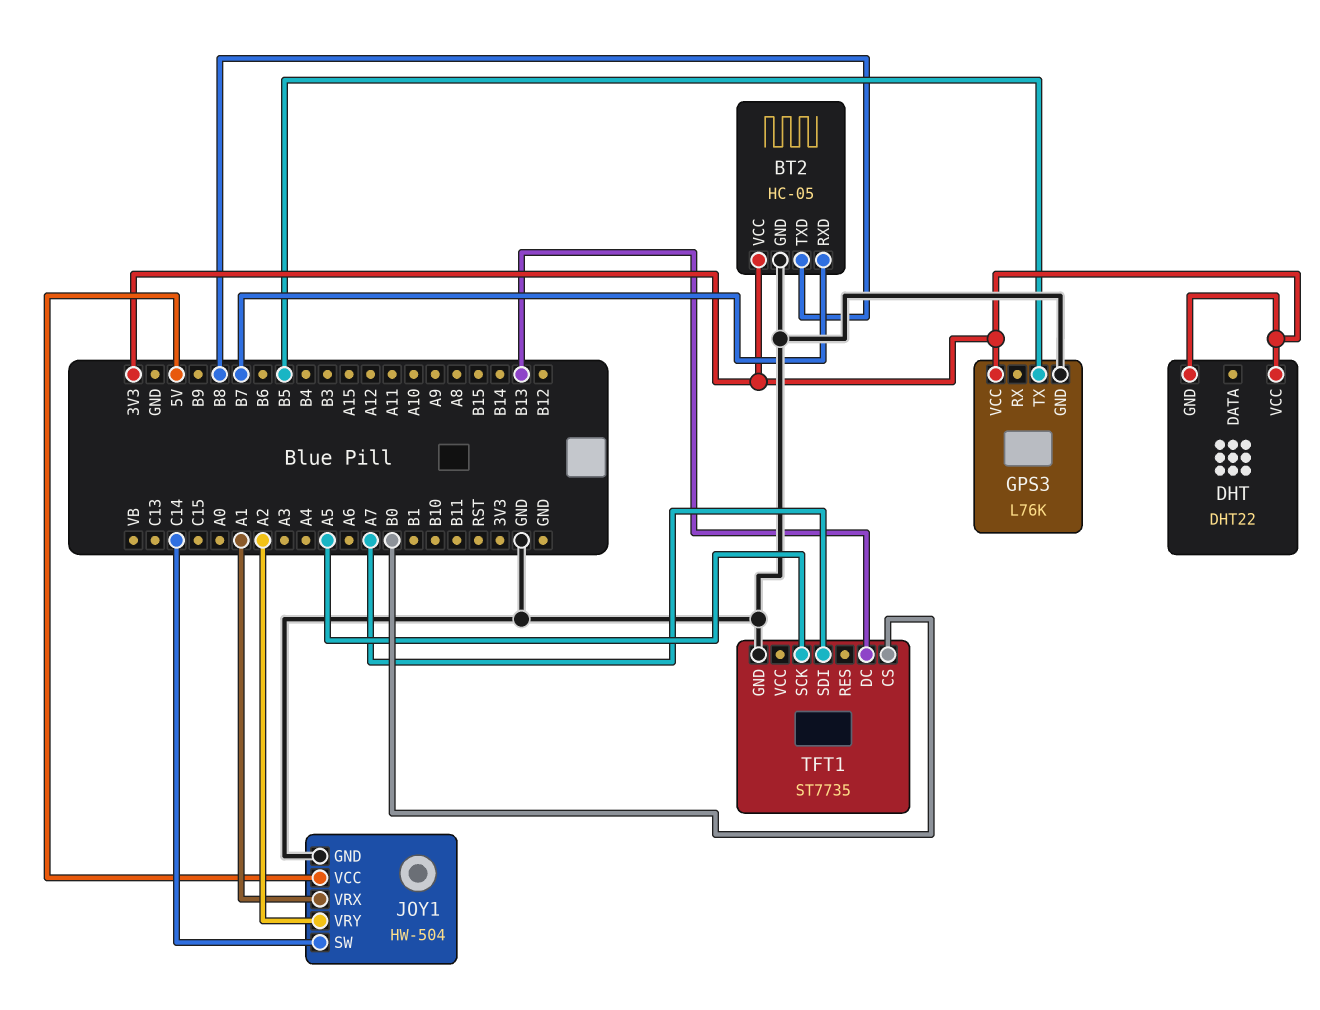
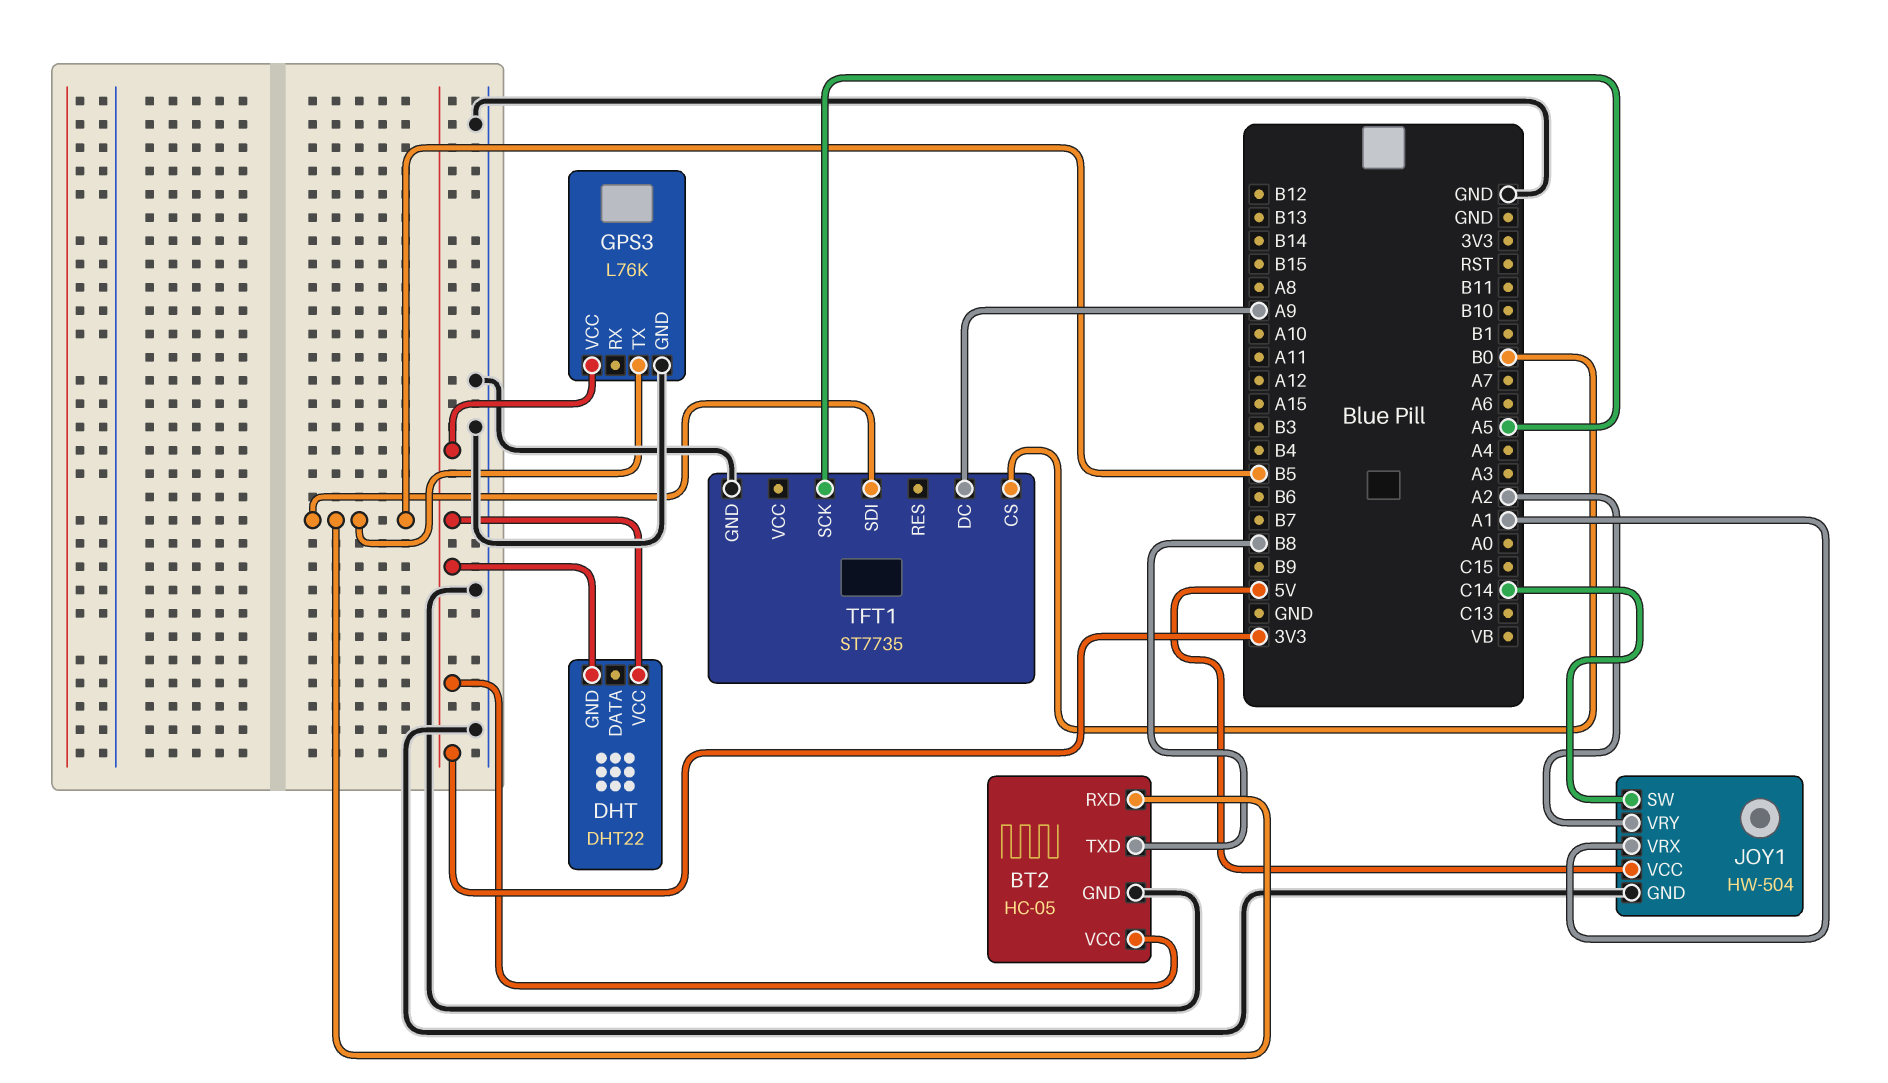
BT2 pin RXD: B7 -> B5
TFT1 pin DC: B13 -> A9
TFT1 pin SDI: A7 -> B5

